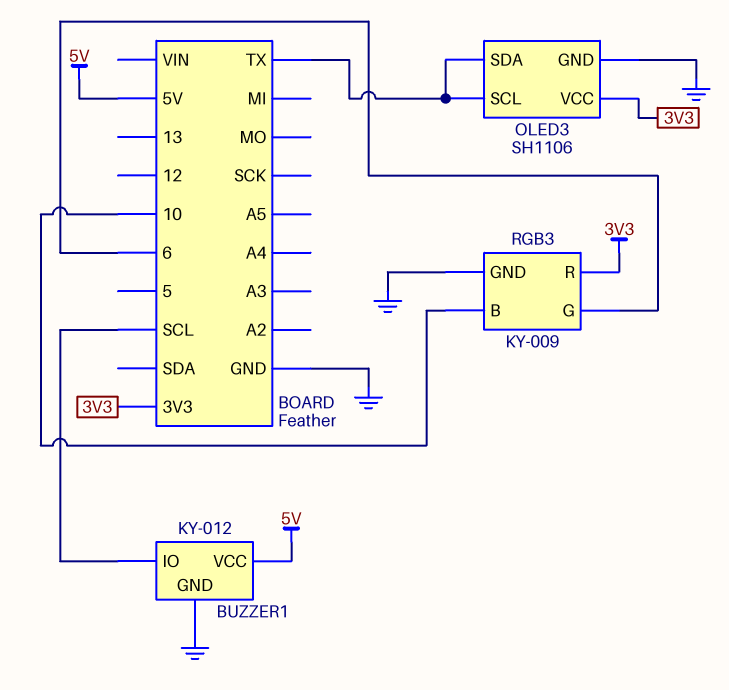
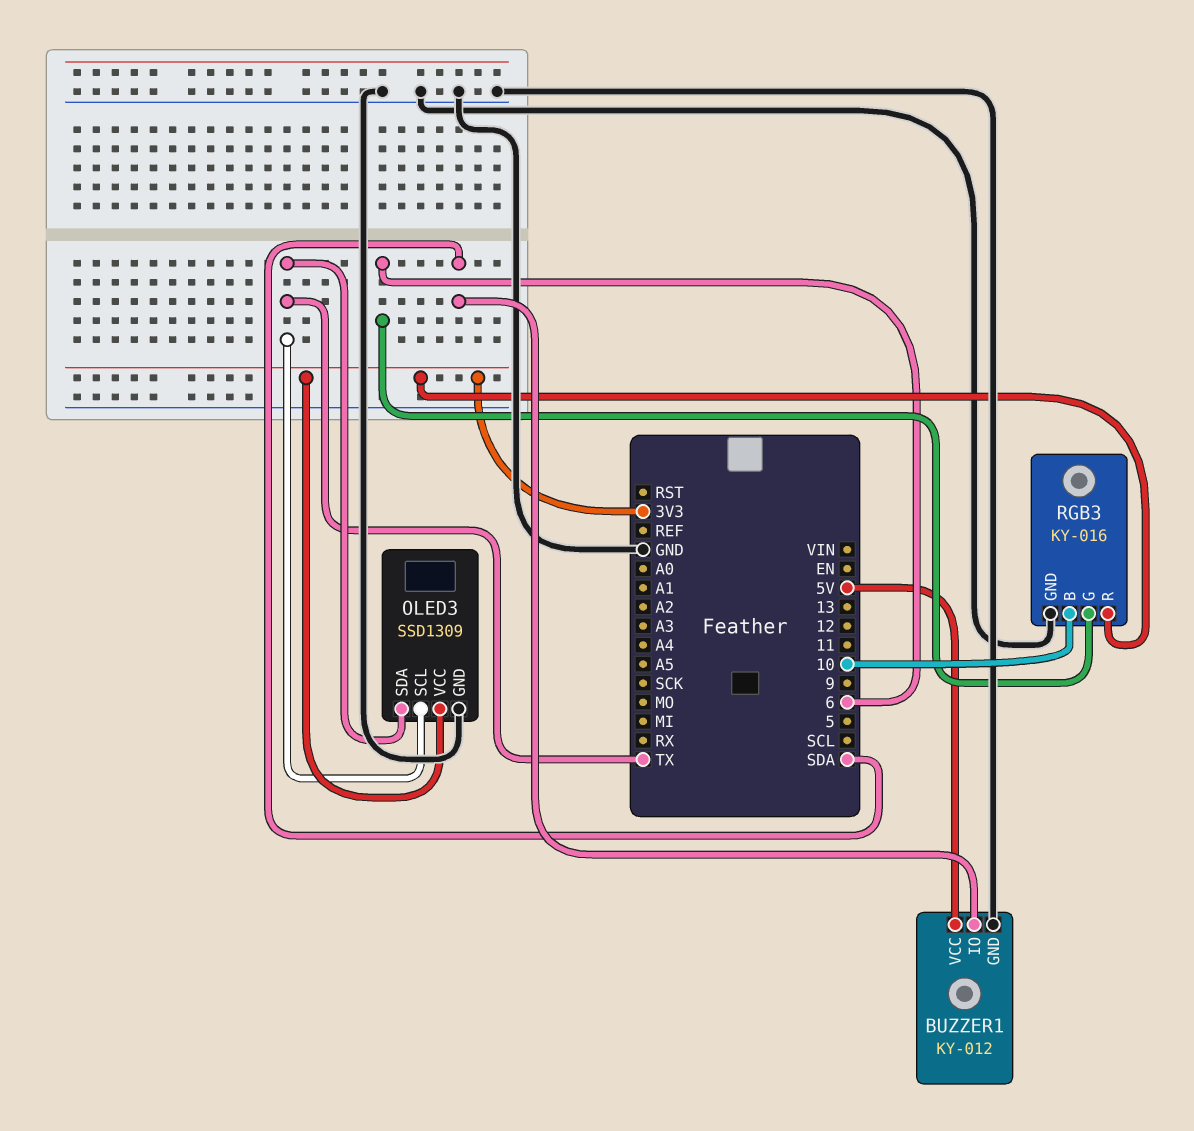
BUZZER1 pin IO: SCL -> SDA
OLED3: SH1106 -> SSD1309
RGB3: KY-009 -> KY-016

